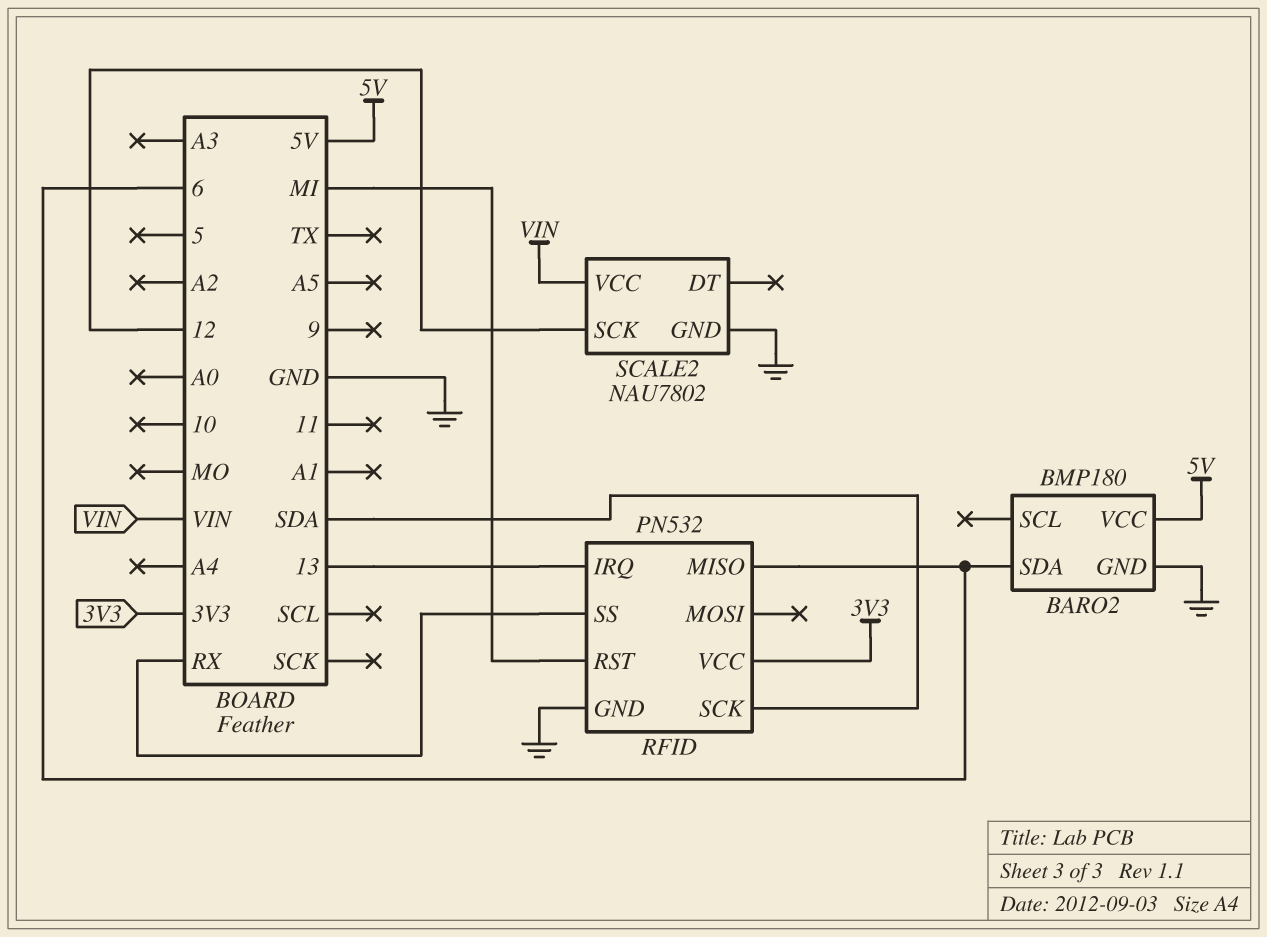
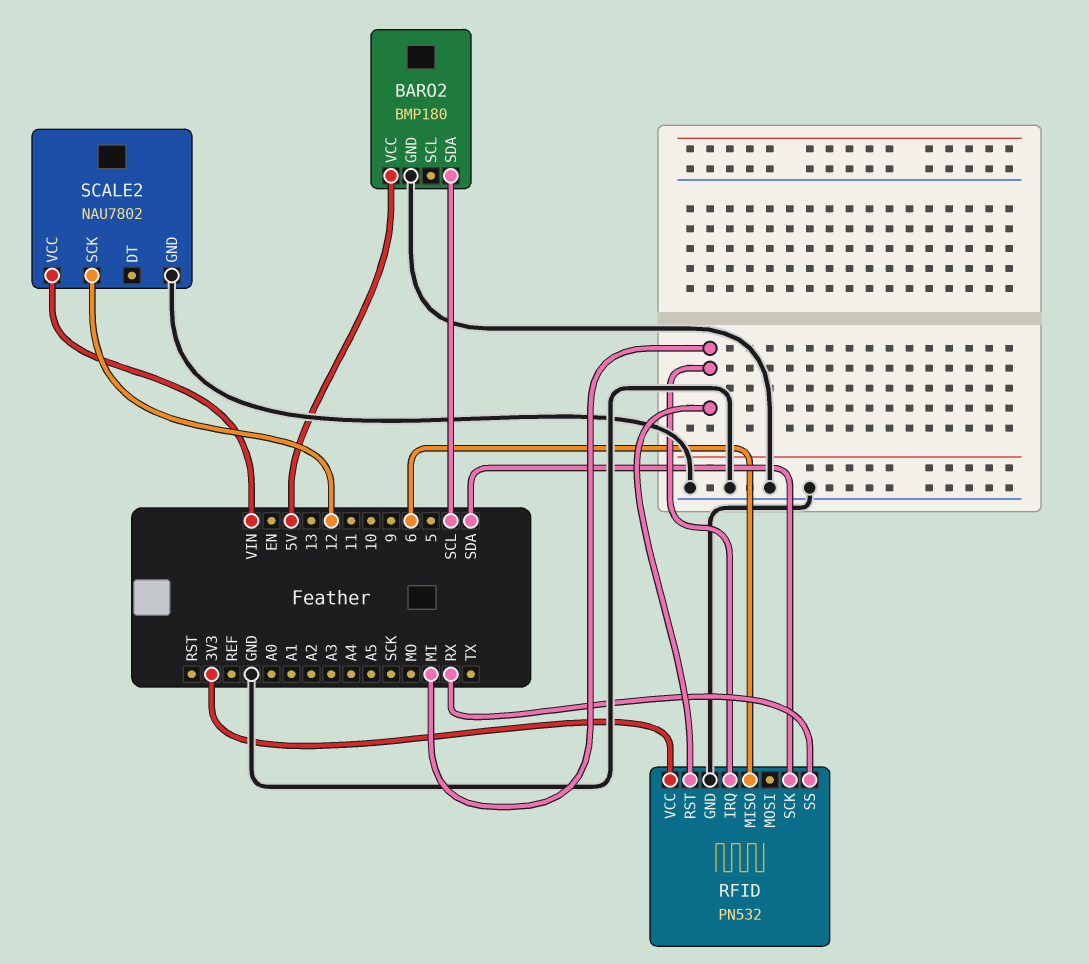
BARO2 pin SDA: 6 -> SCL
RFID pin IRQ: 13 -> MI

